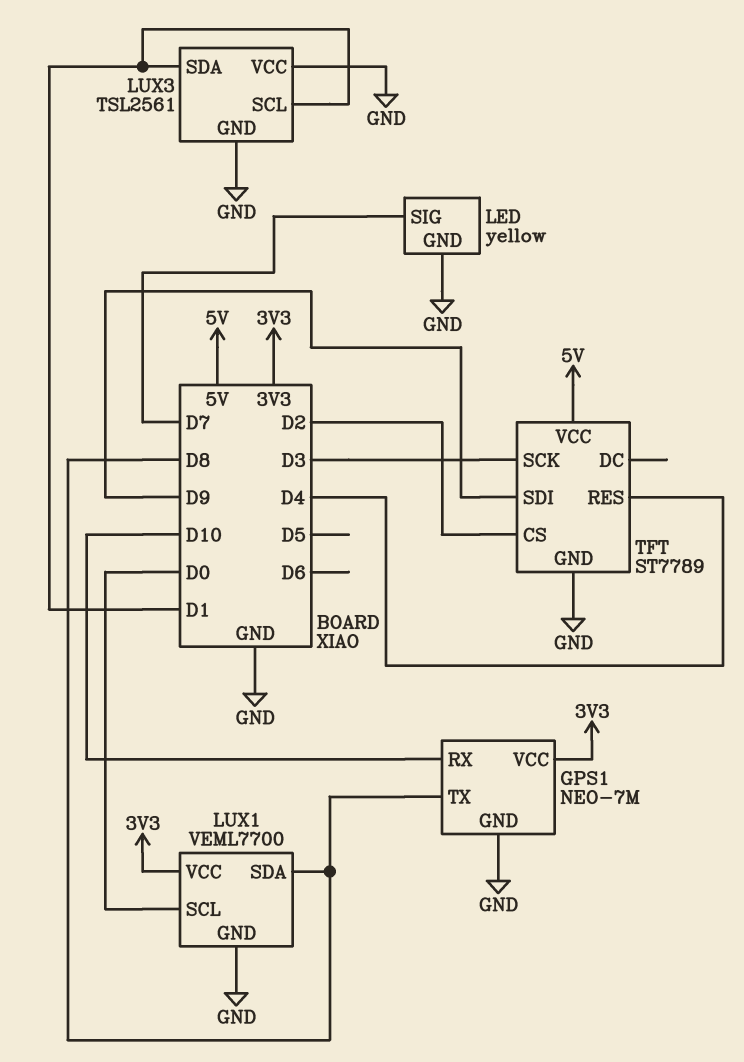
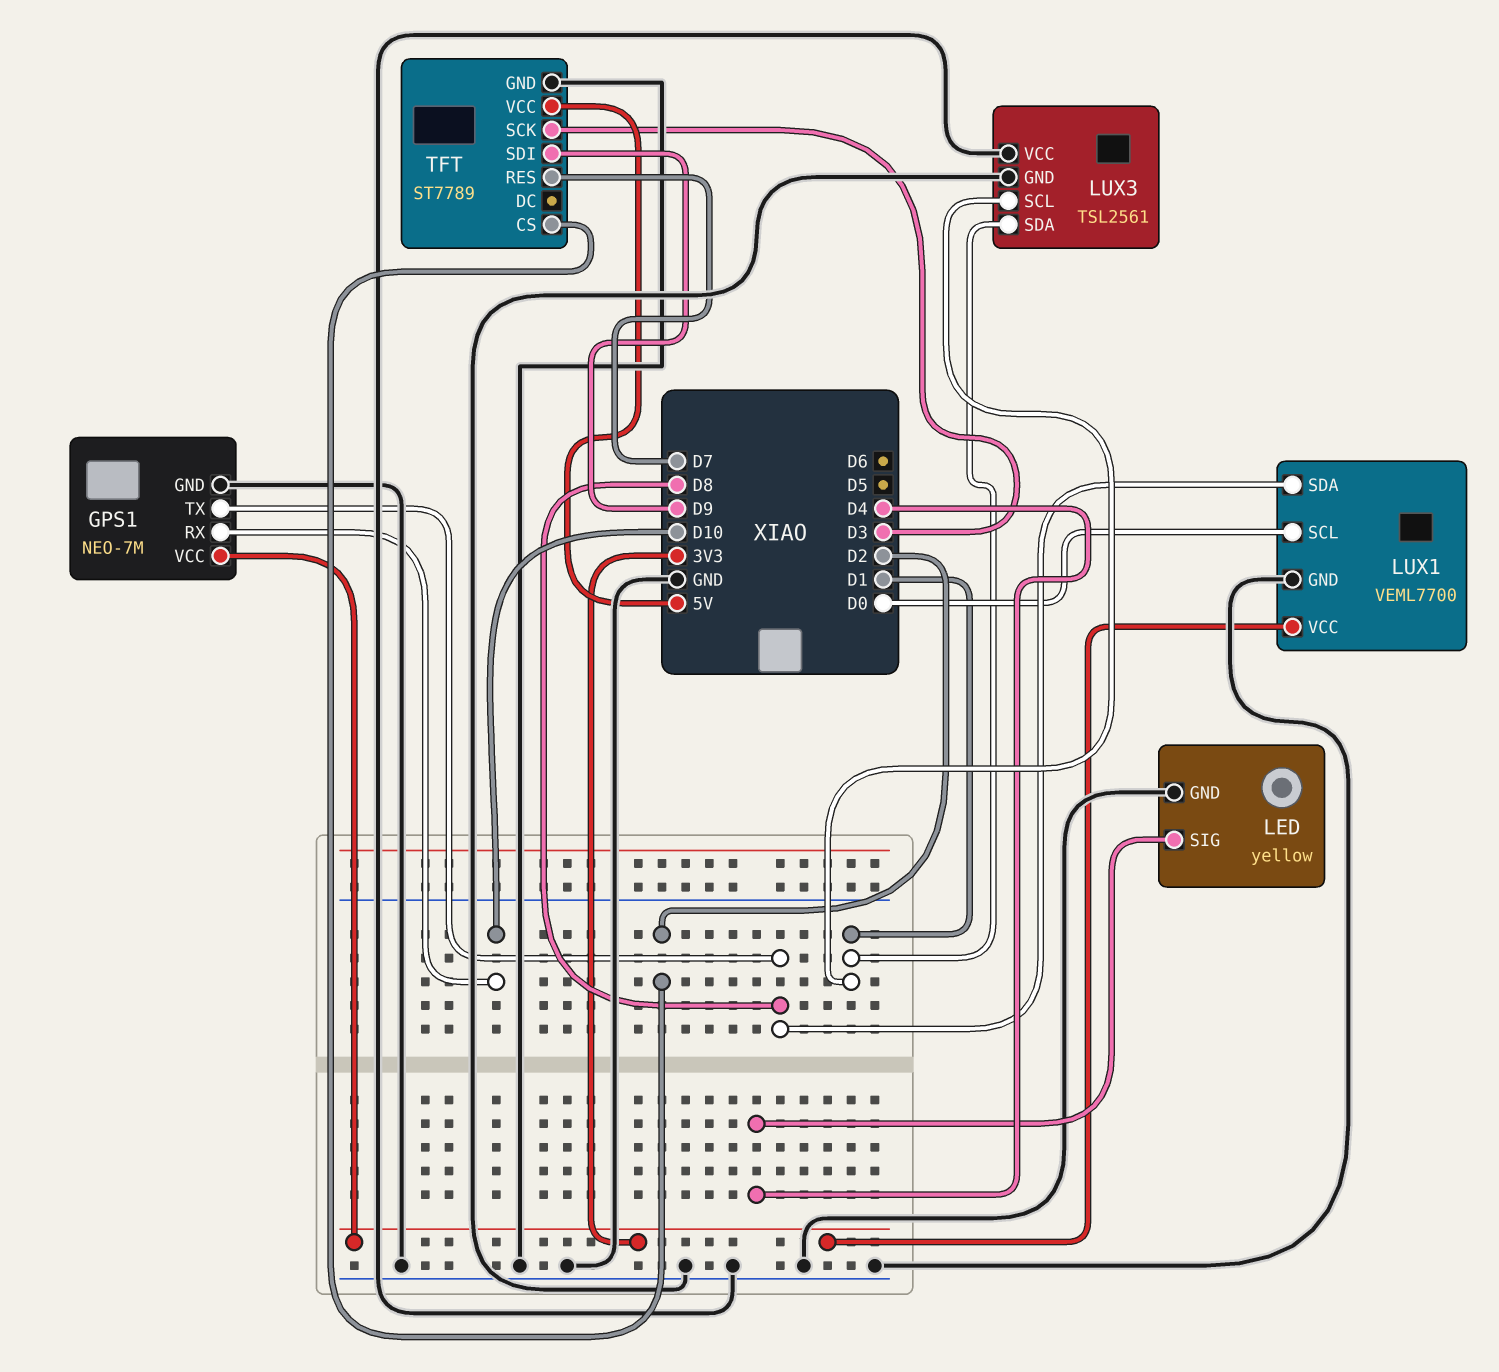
LED pin SIG: D7 -> D4
TFT pin RES: D4 -> D7

